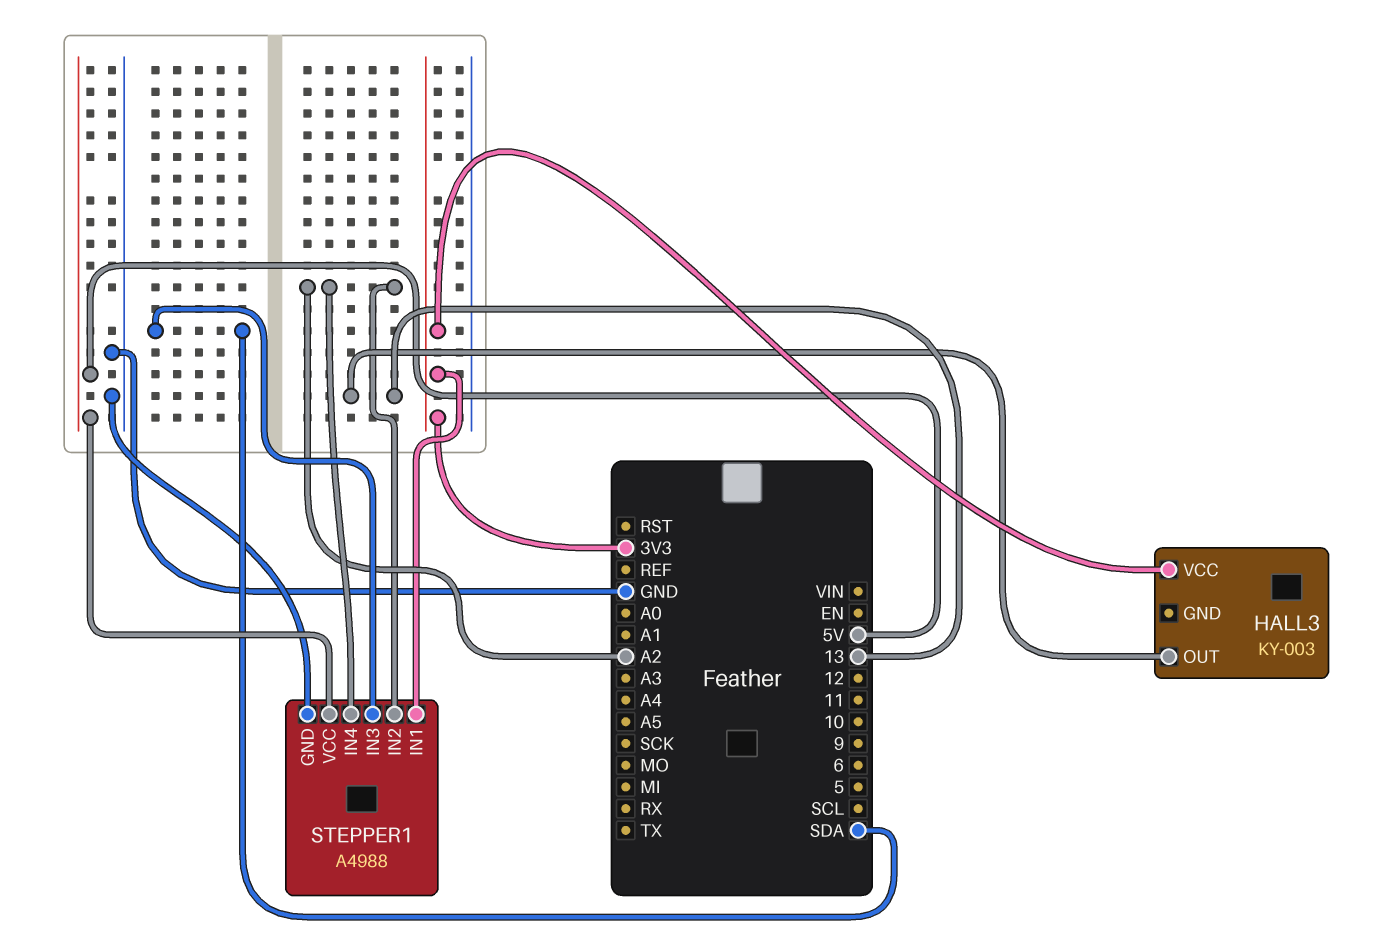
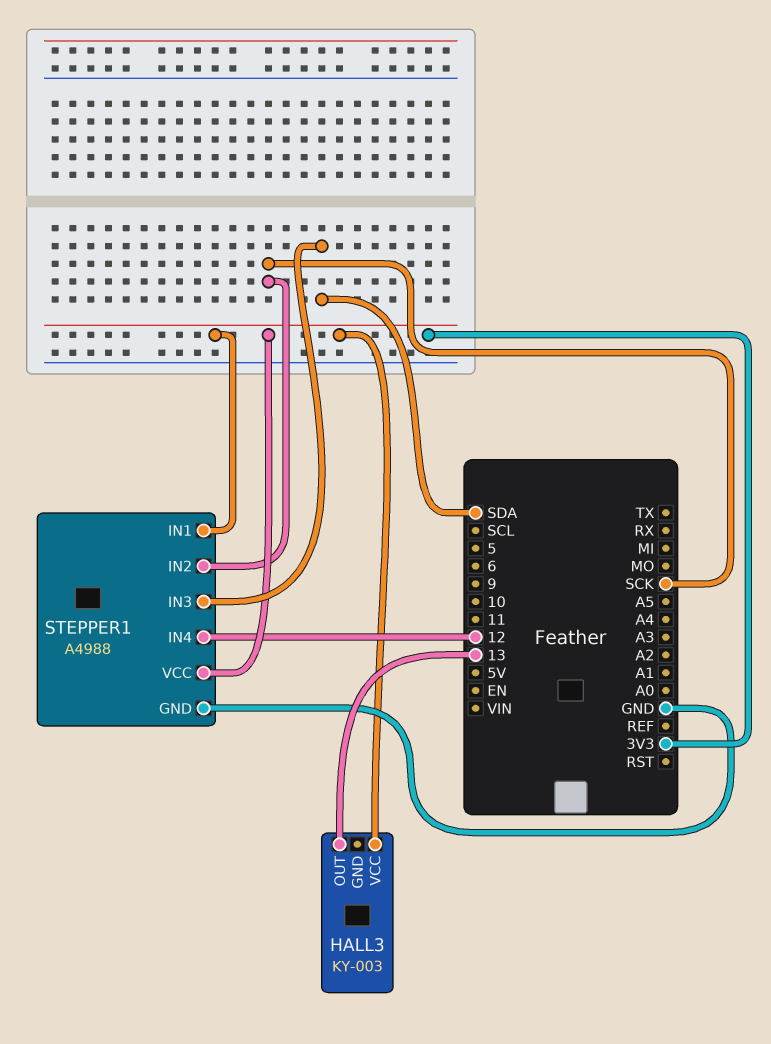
STEPPER1 pin IN2: A2 -> SCK
STEPPER1 pin IN4: A2 -> 12
STEPPER1 pin VCC: 5V -> 3V3

